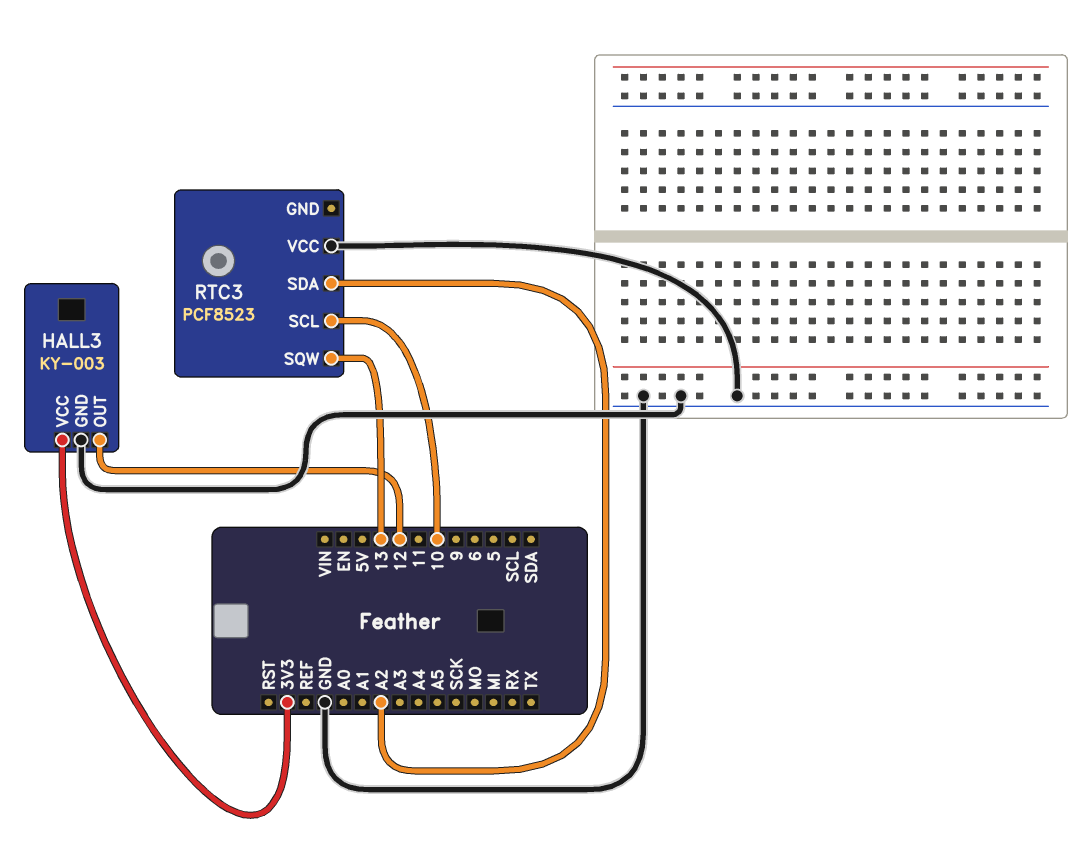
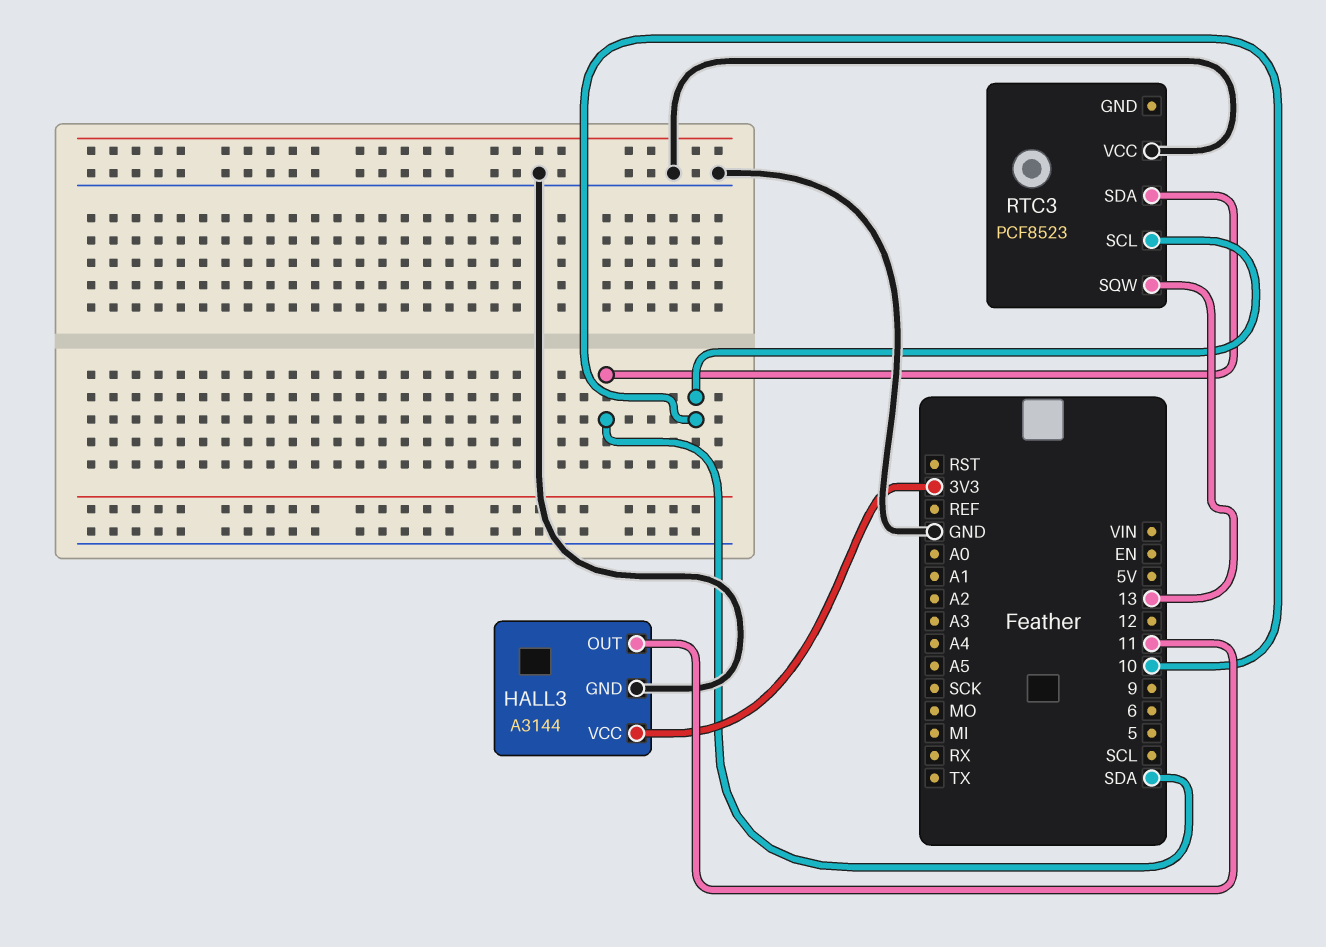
HALL3: KY-003 -> A3144
HALL3 pin OUT: 12 -> 11
RTC3 pin SDA: A2 -> SDA

